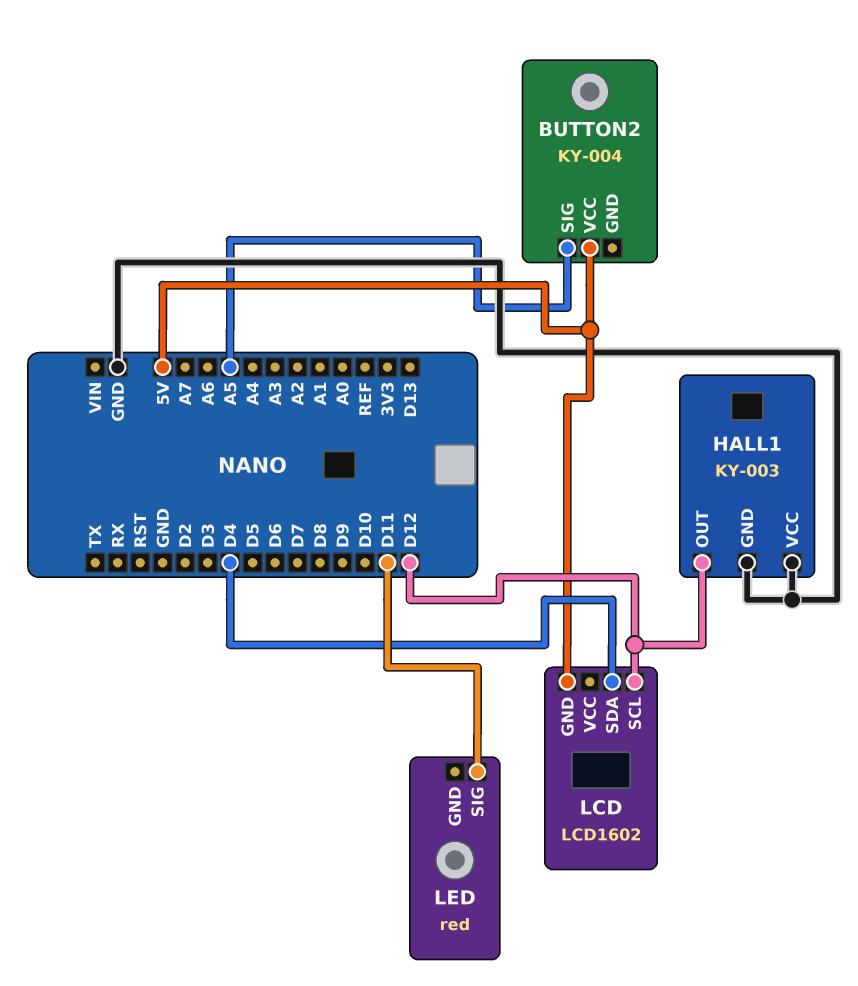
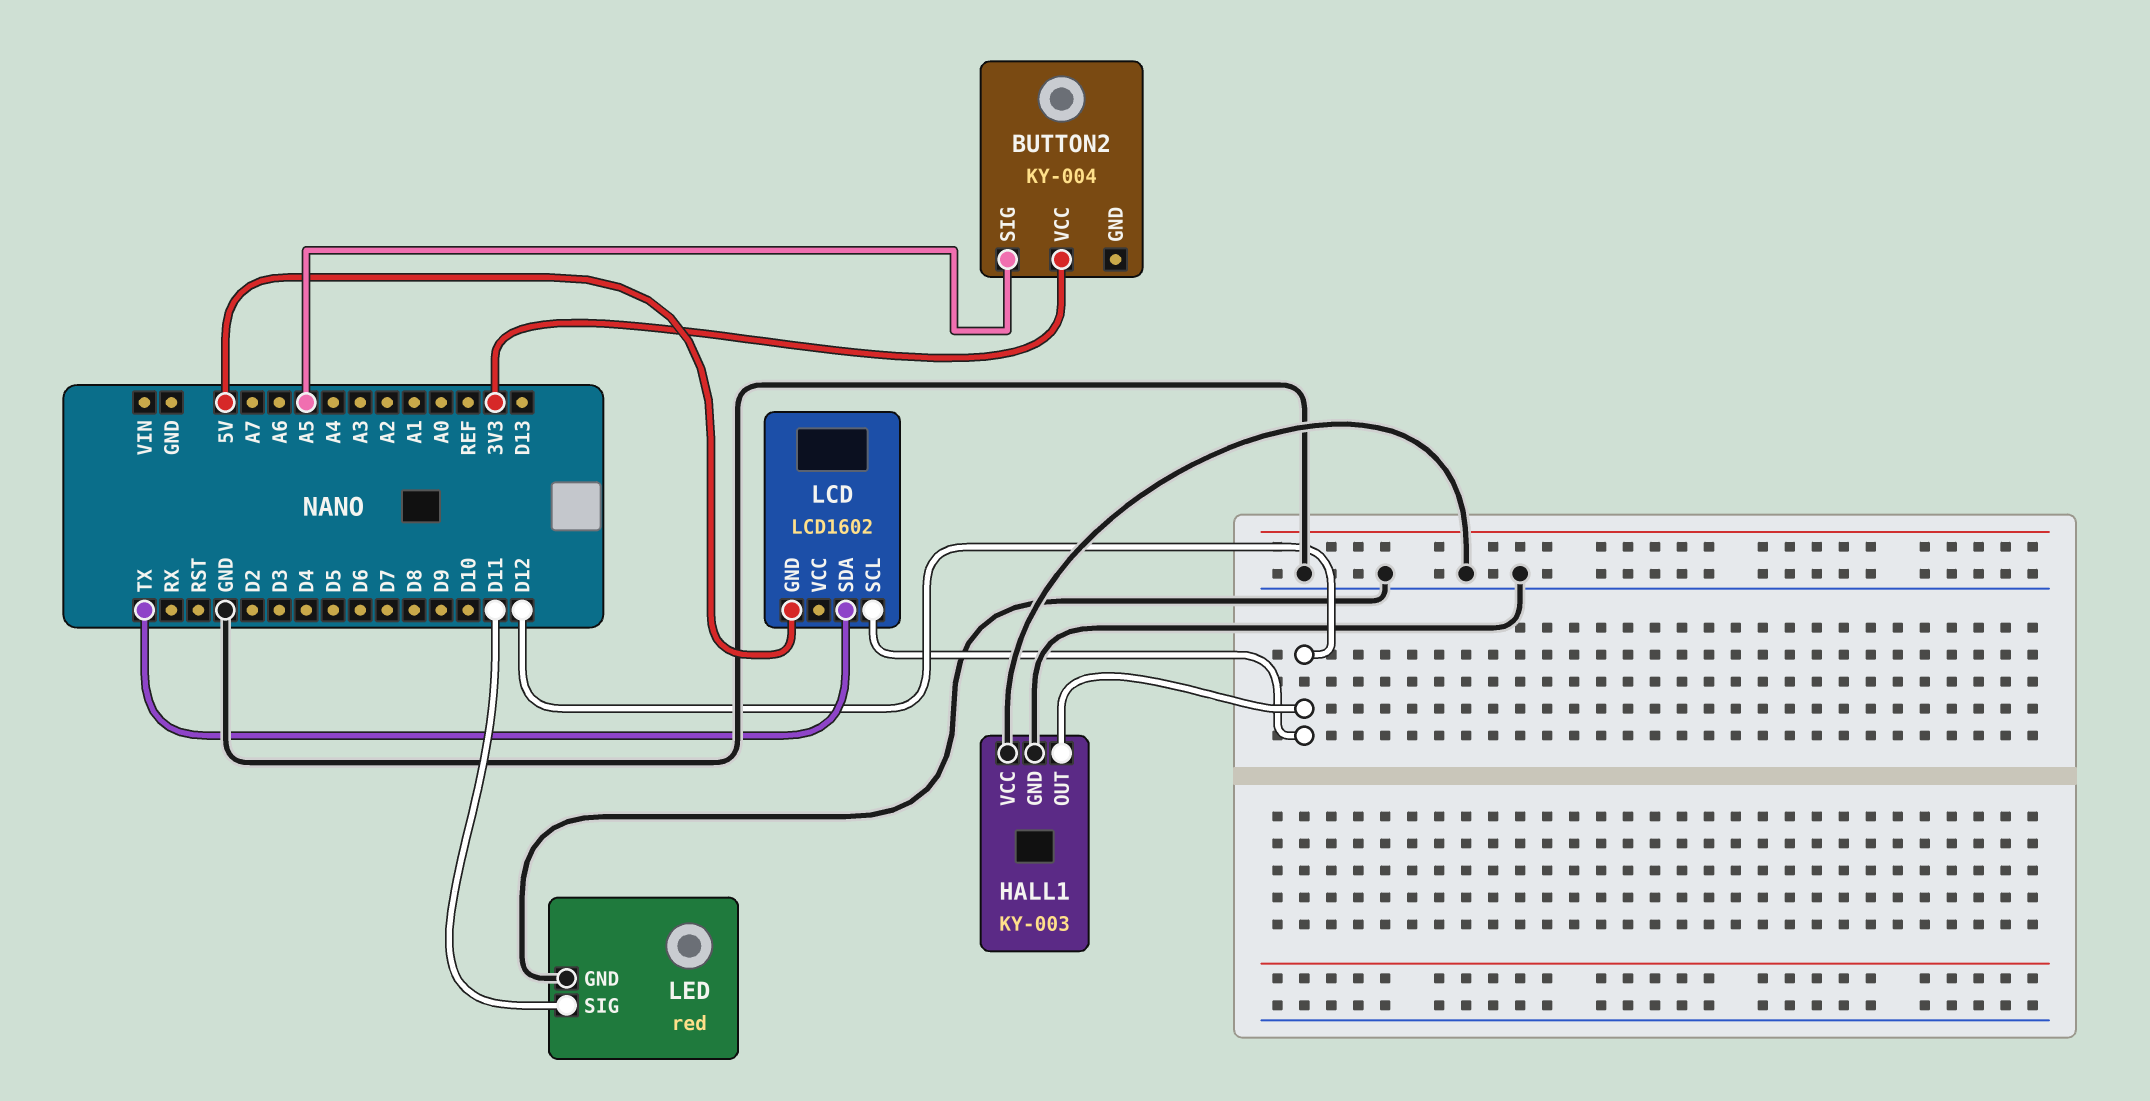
BUTTON2 pin VCC: 5V -> 3V3
LCD pin SDA: D4 -> TX
LED pin GND: none -> GND

